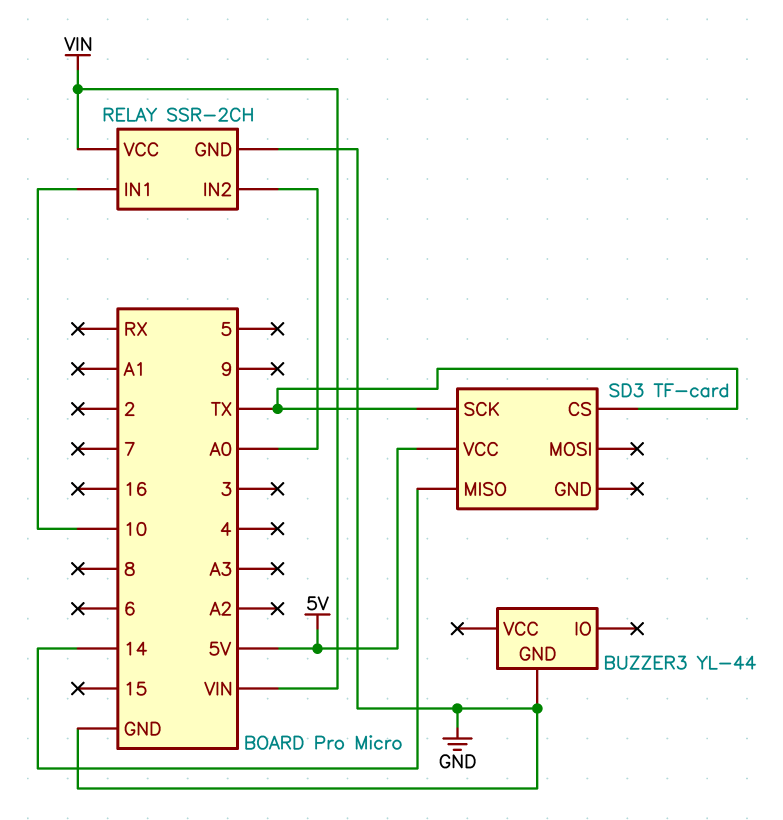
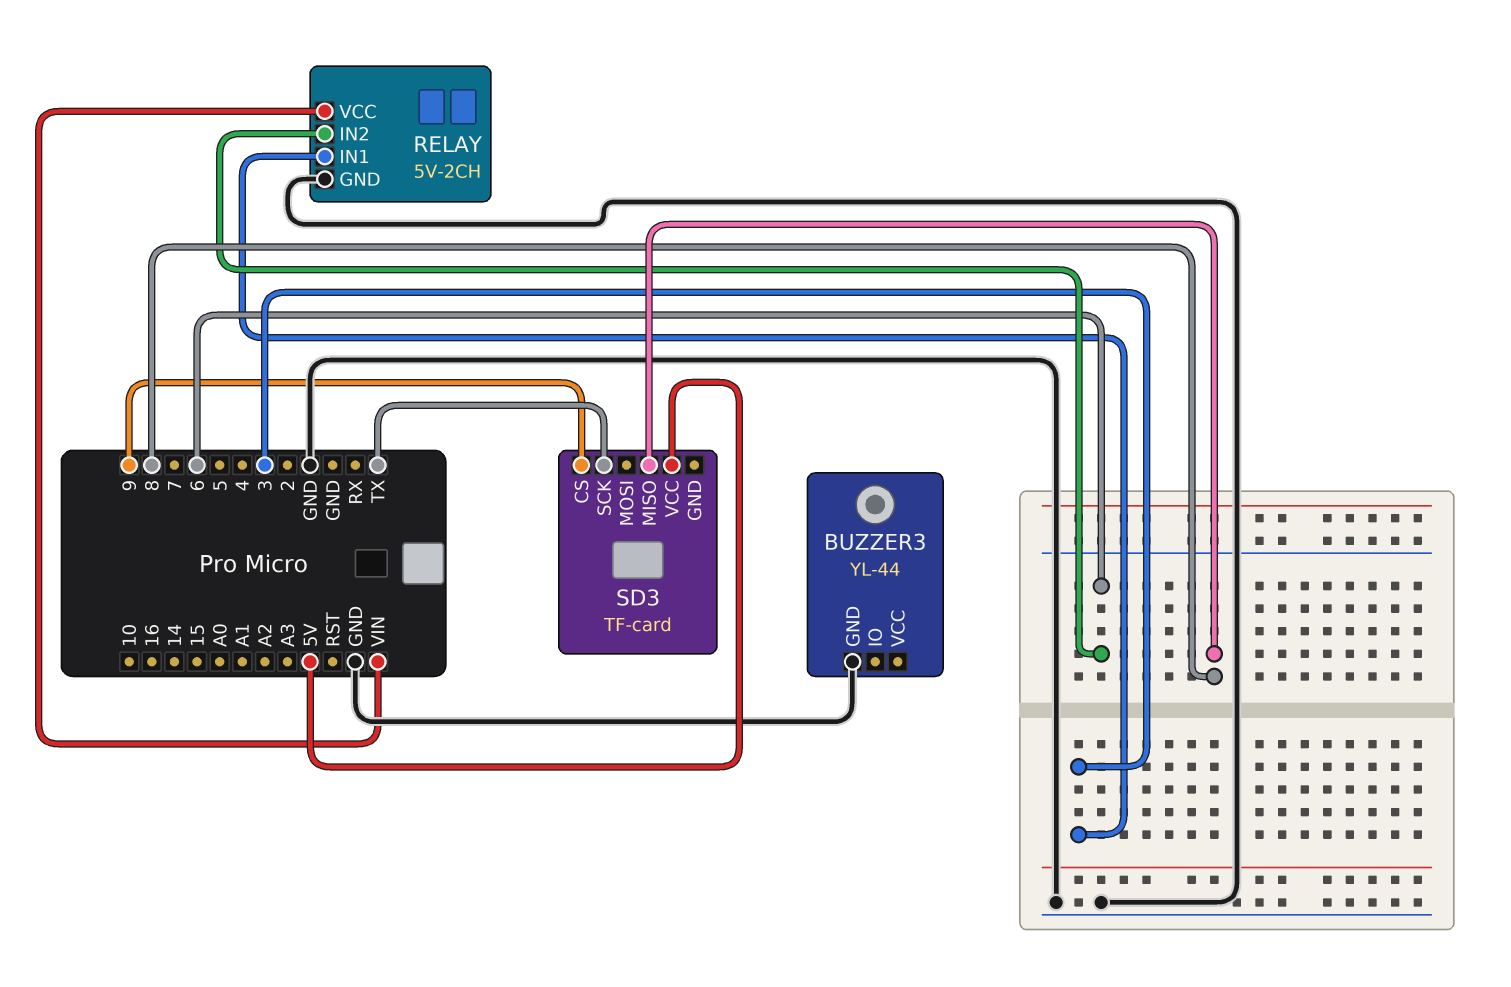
RELAY: SSR-2CH -> 5V-2CH
RELAY pin IN1: 10 -> 3
RELAY pin IN2: A0 -> 6
SD3 pin CS: TX -> 9
SD3 pin MISO: 14 -> 8

